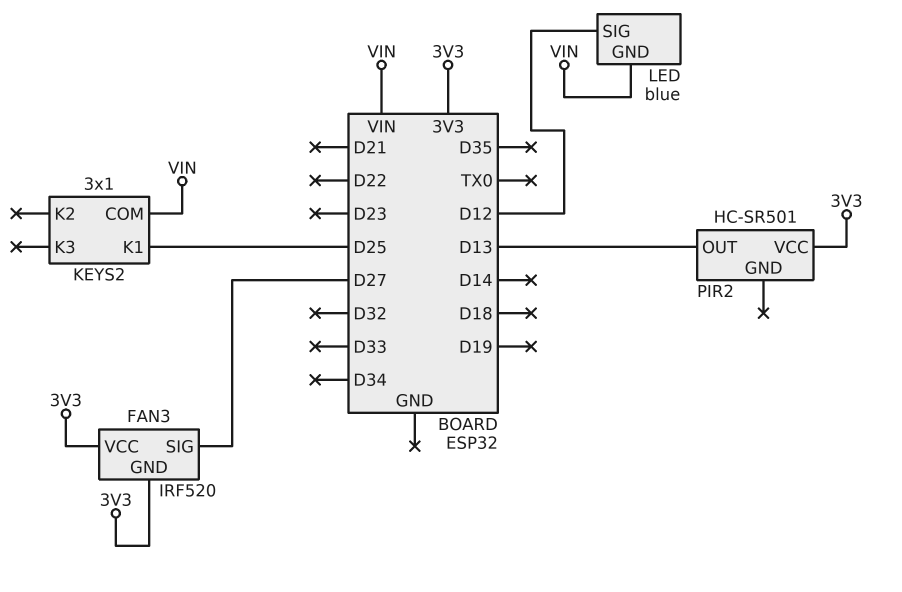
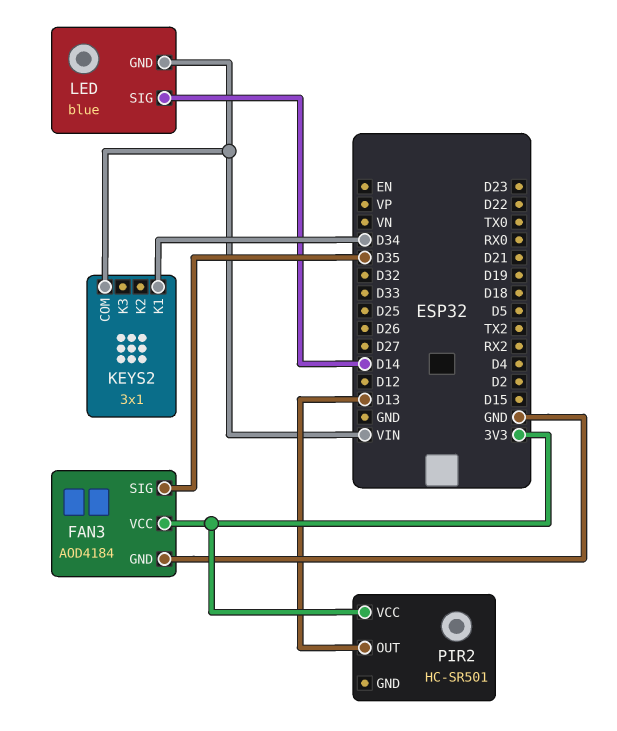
FAN3: IRF520 -> AOD4184
FAN3 pin GND: 3V3 -> GND
FAN3 pin SIG: D27 -> D35
KEYS2 pin K1: D25 -> D34
LED pin SIG: D12 -> D14

